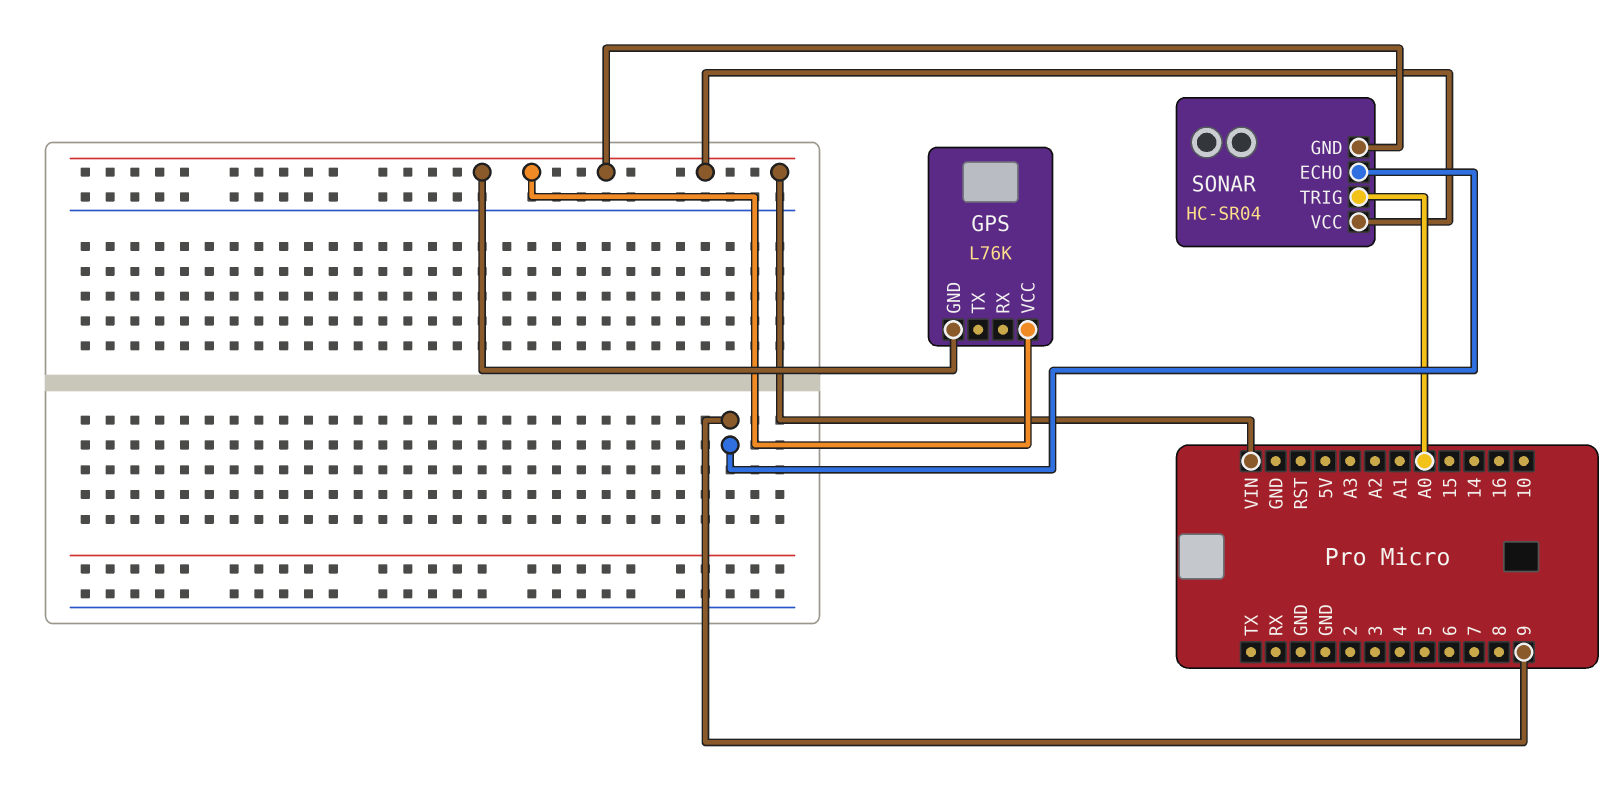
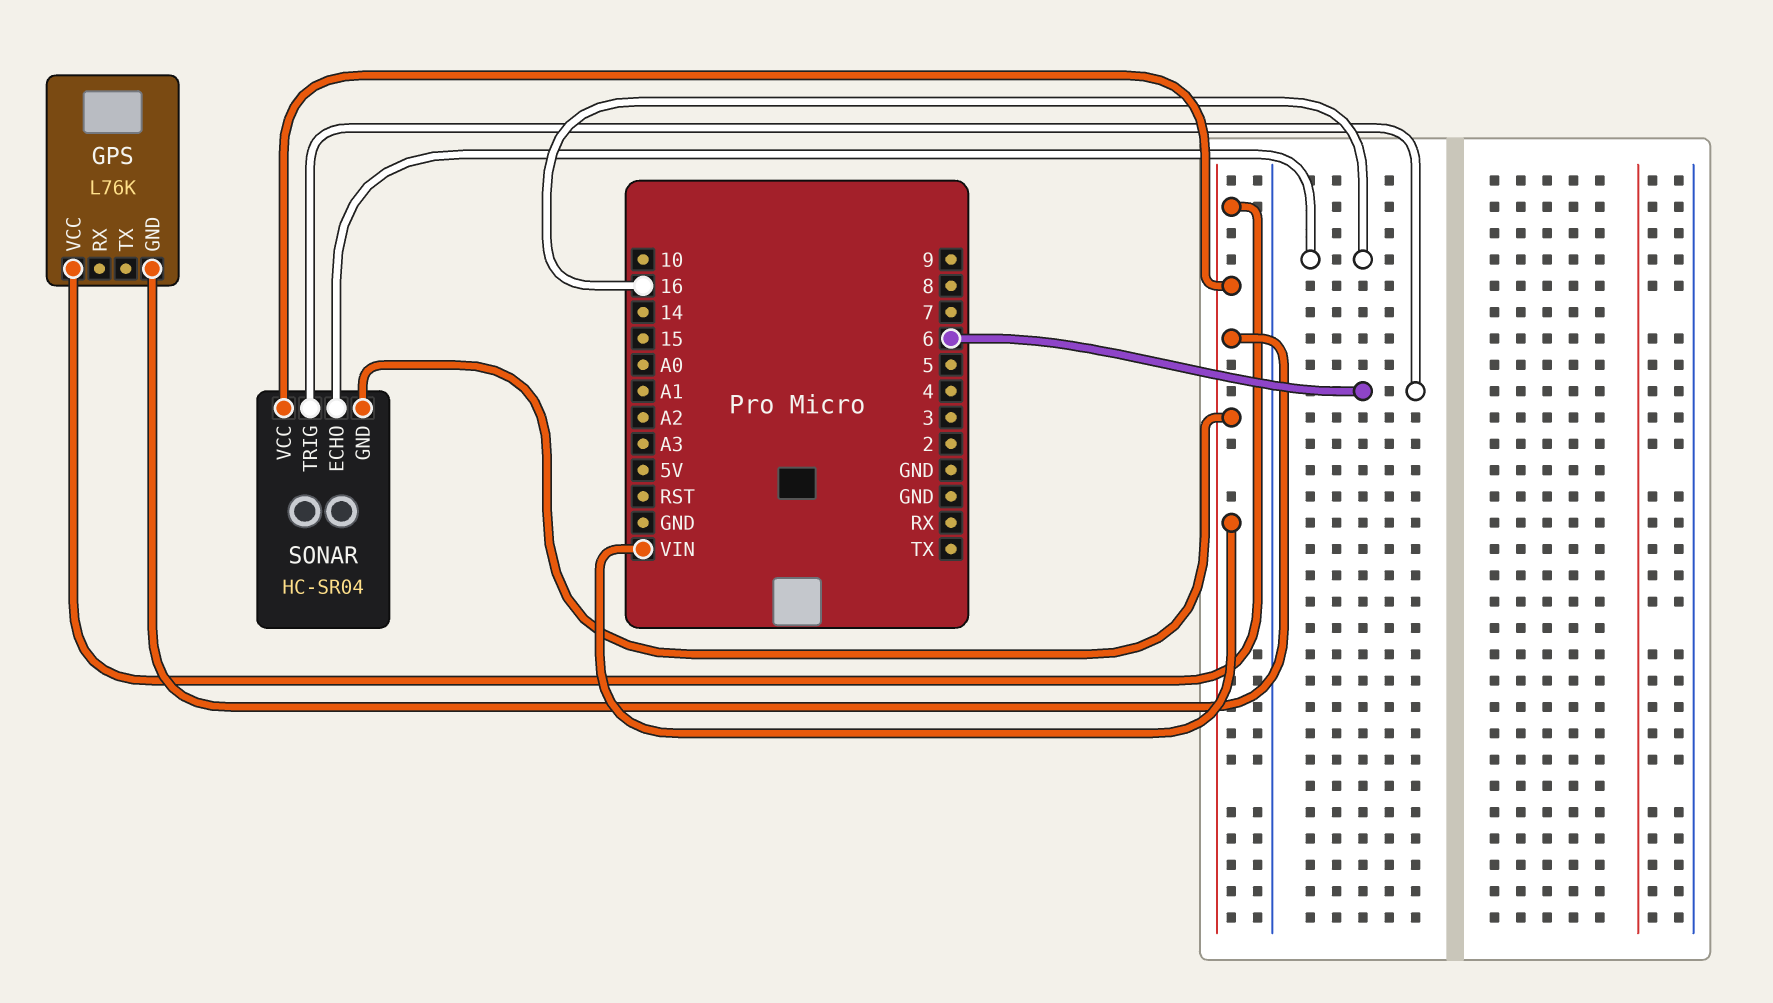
SONAR pin ECHO: 9 -> 16
SONAR pin TRIG: A0 -> 6

